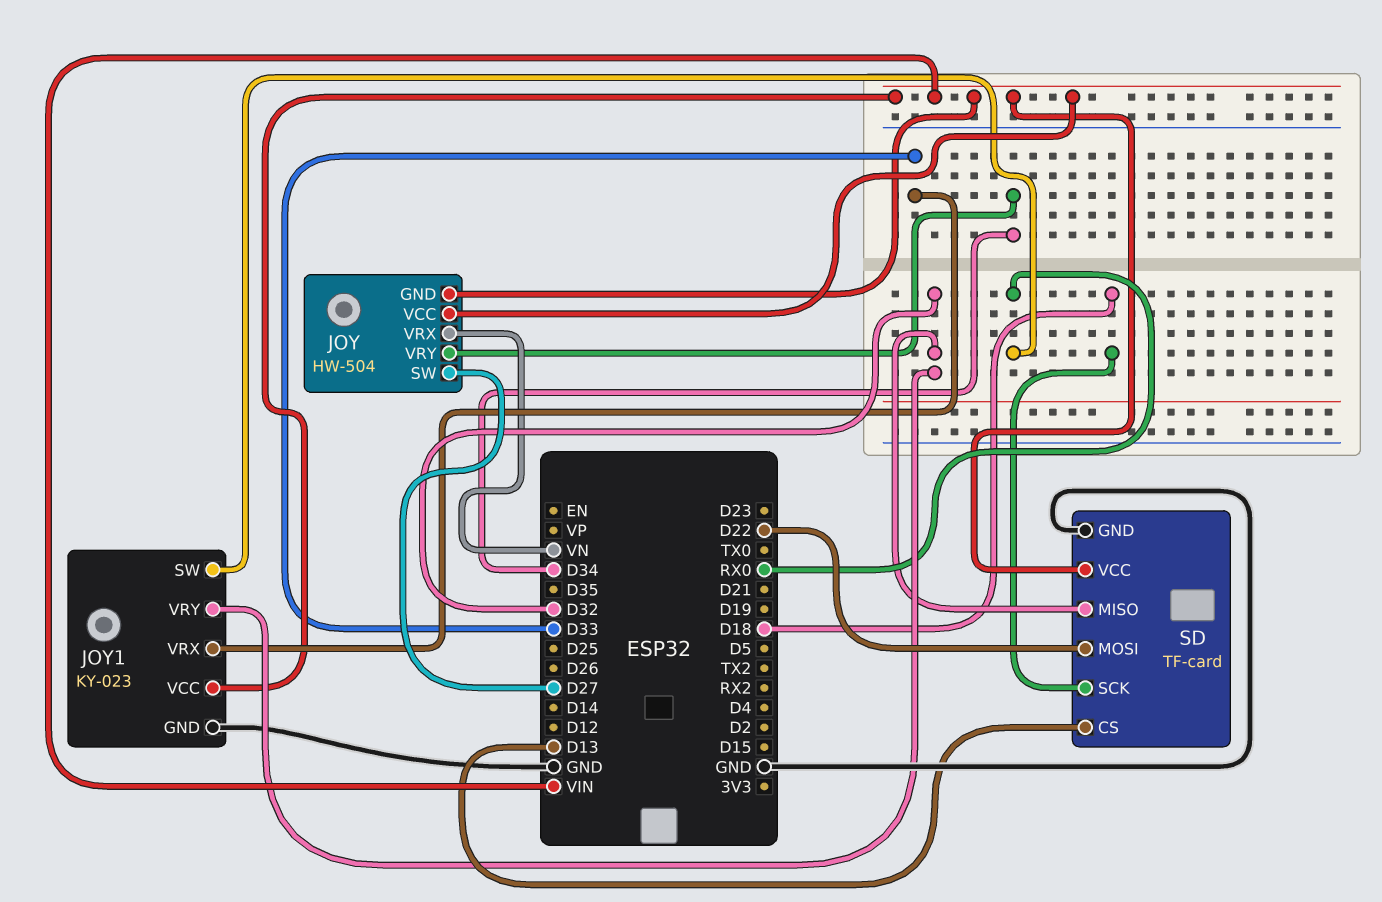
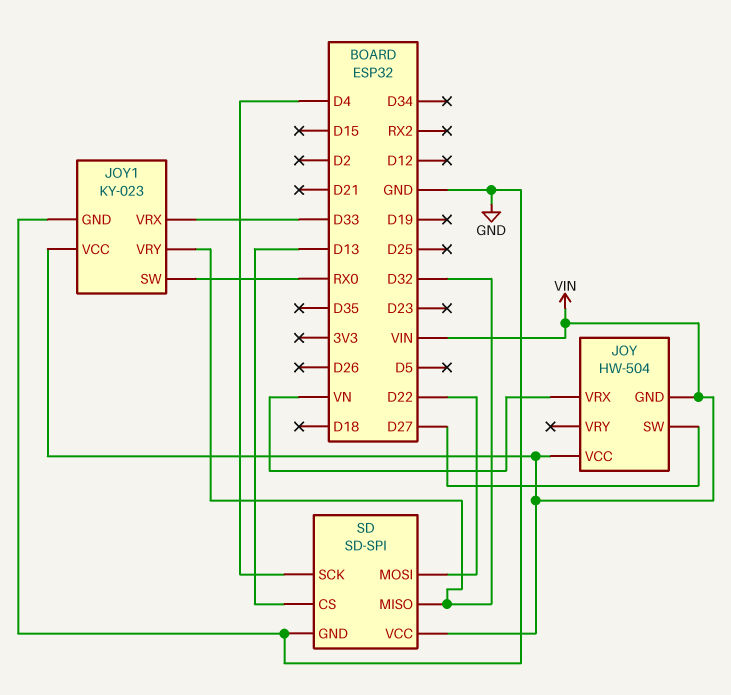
JOY pin VRY: D34 -> none
SD: TF-card -> SD-SPI
SD pin SCK: D18 -> D4

